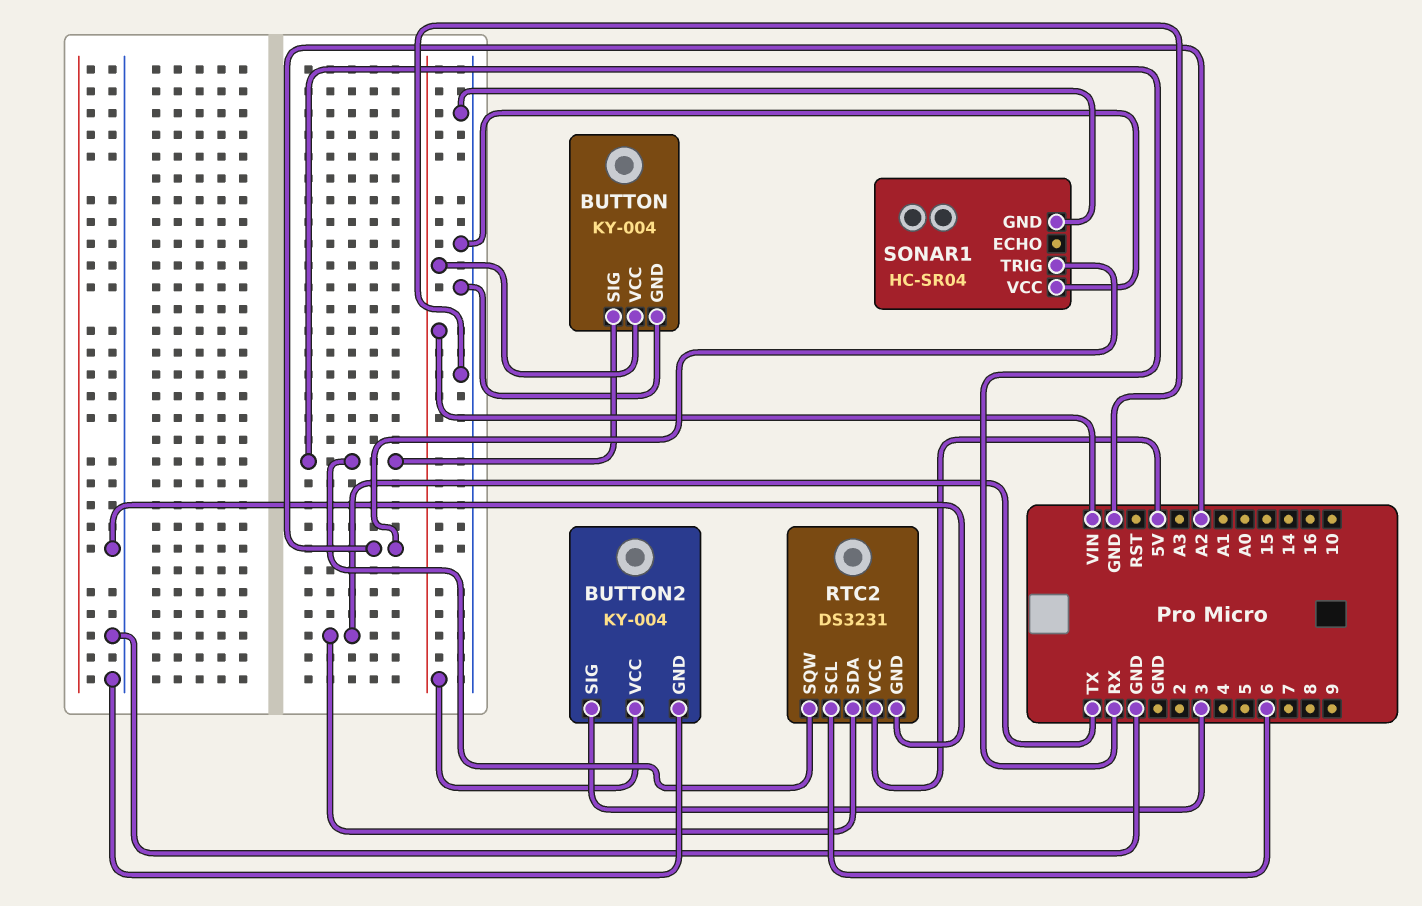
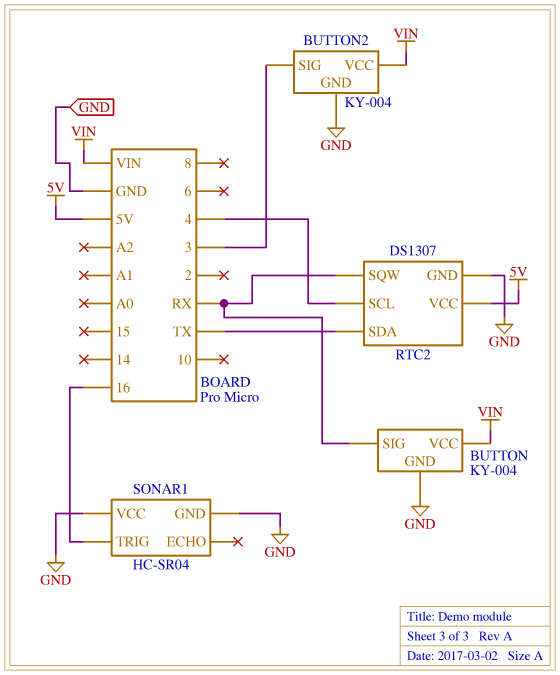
RTC2: DS3231 -> DS1307
RTC2 pin SCL: 6 -> 4
SONAR1 pin TRIG: A2 -> 16

